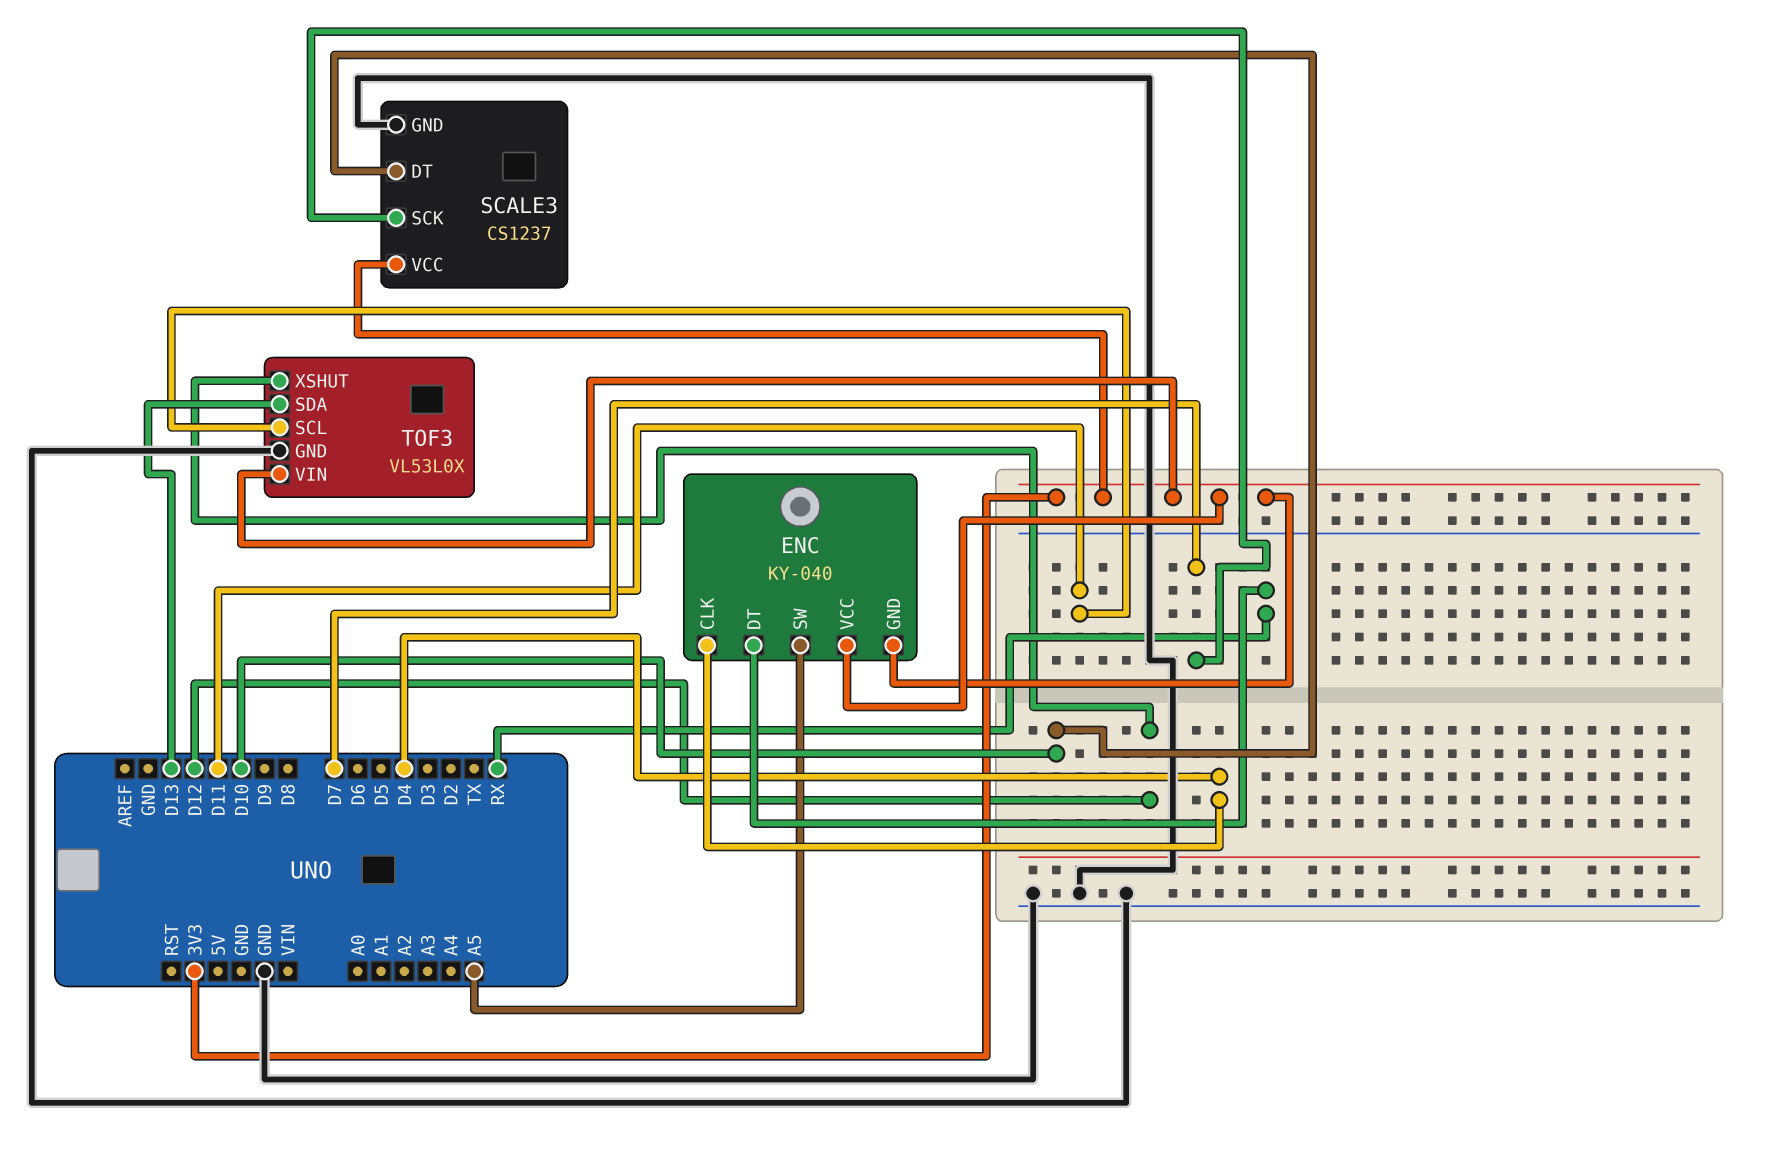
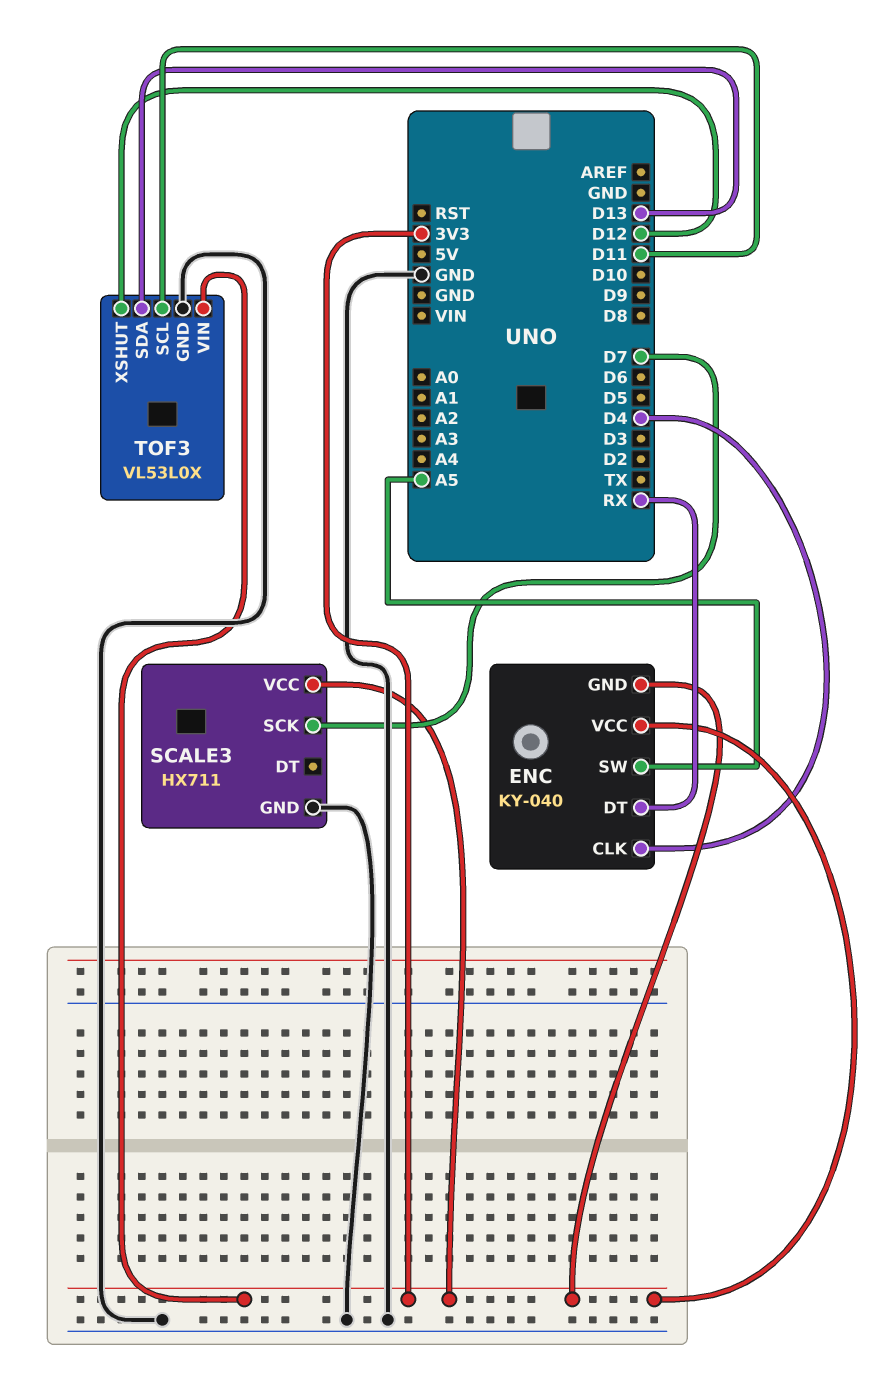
SCALE3: CS1237 -> HX711
SCALE3 pin DT: D10 -> none

